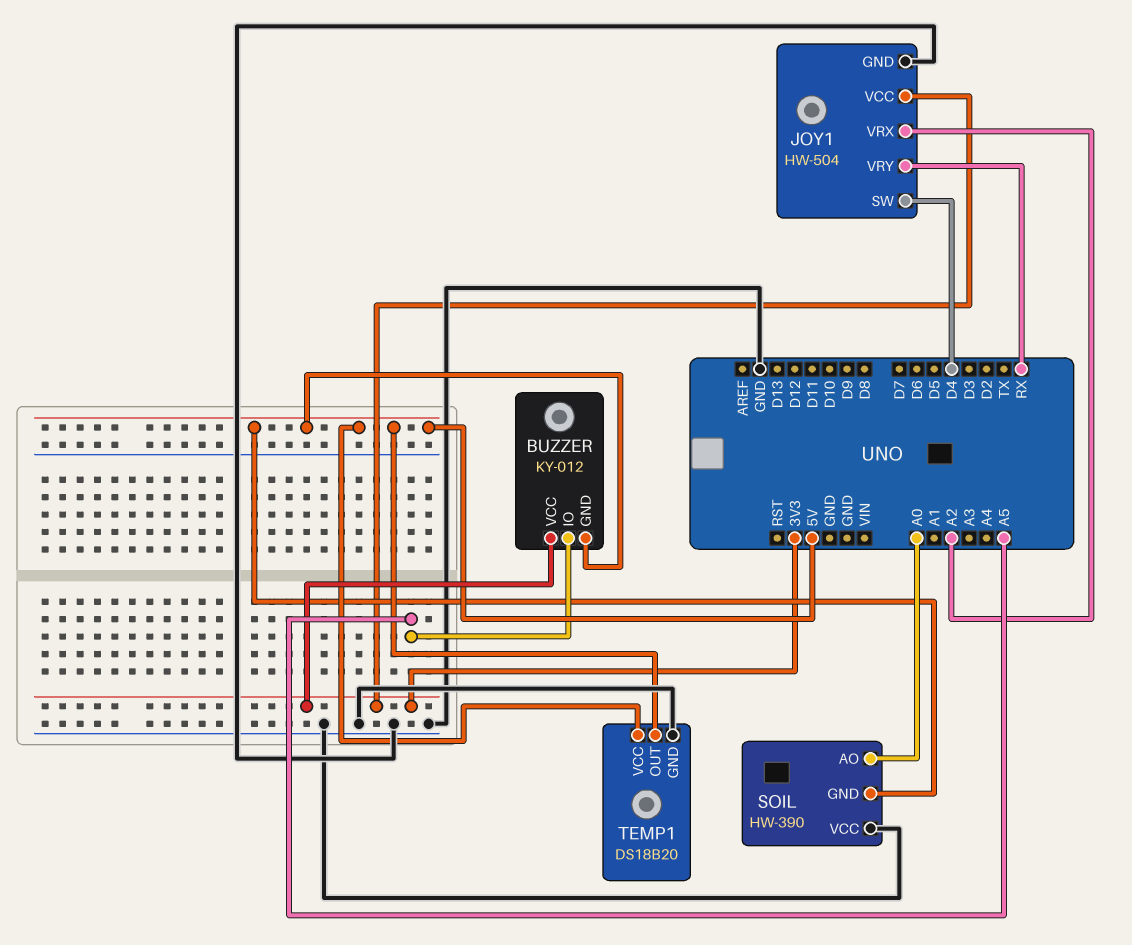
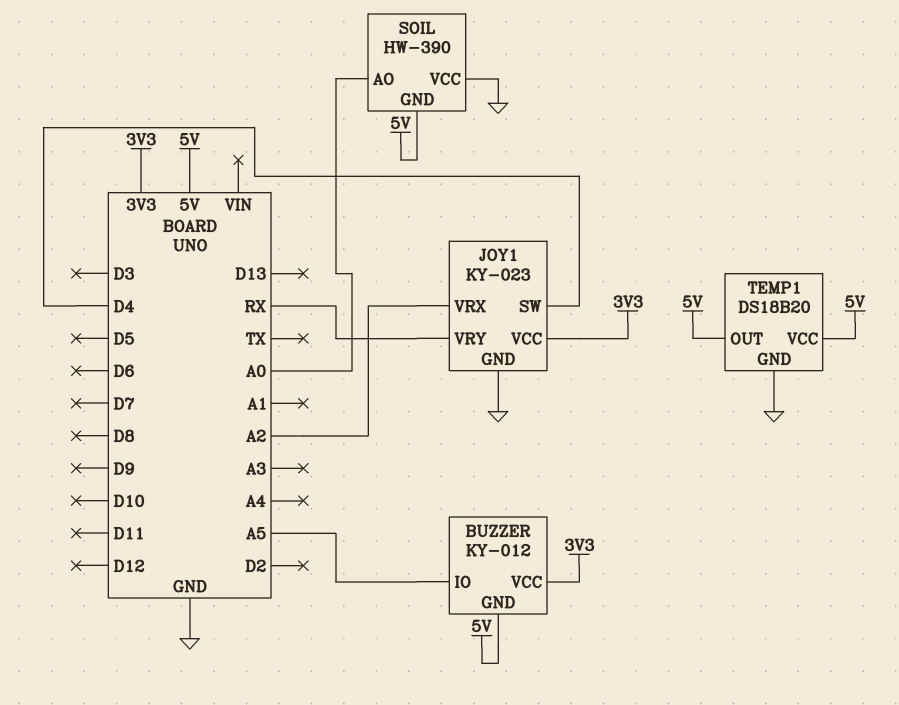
JOY1: HW-504 -> KY-023

